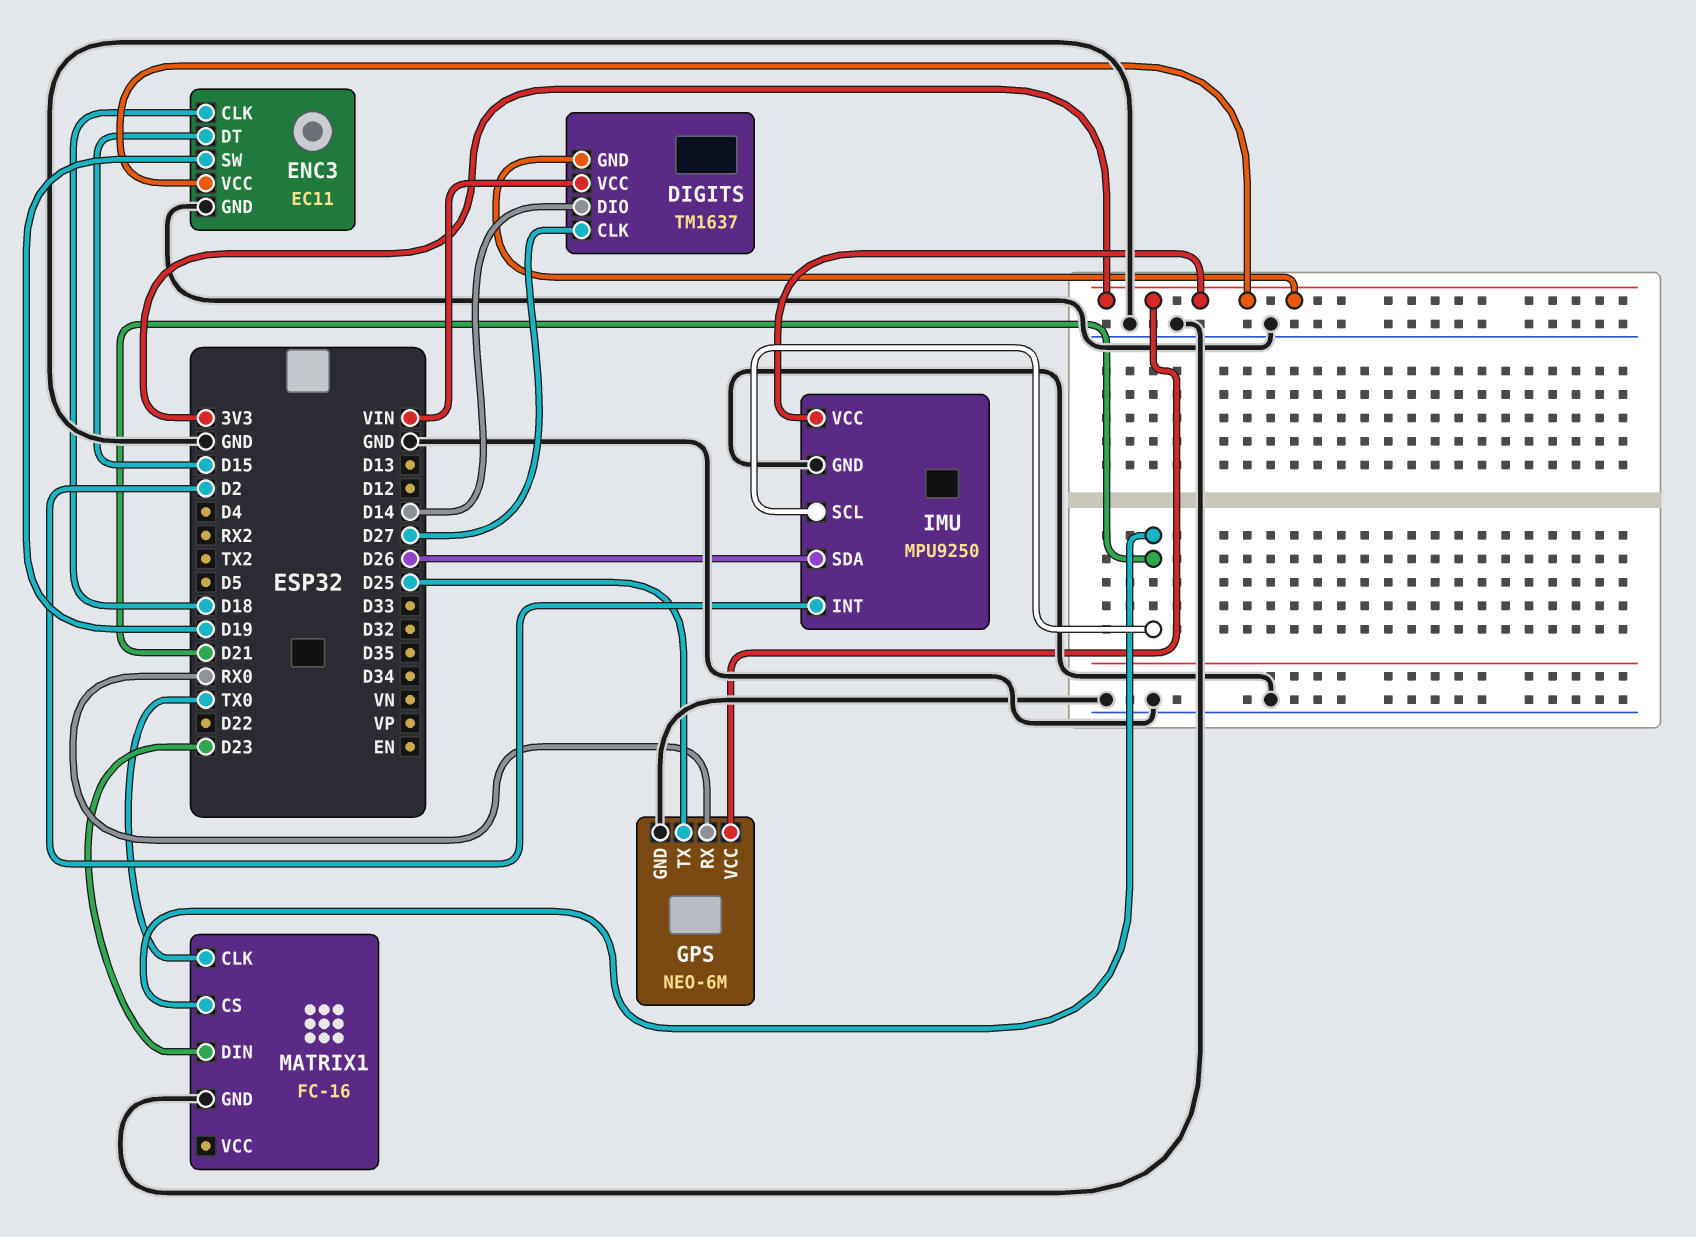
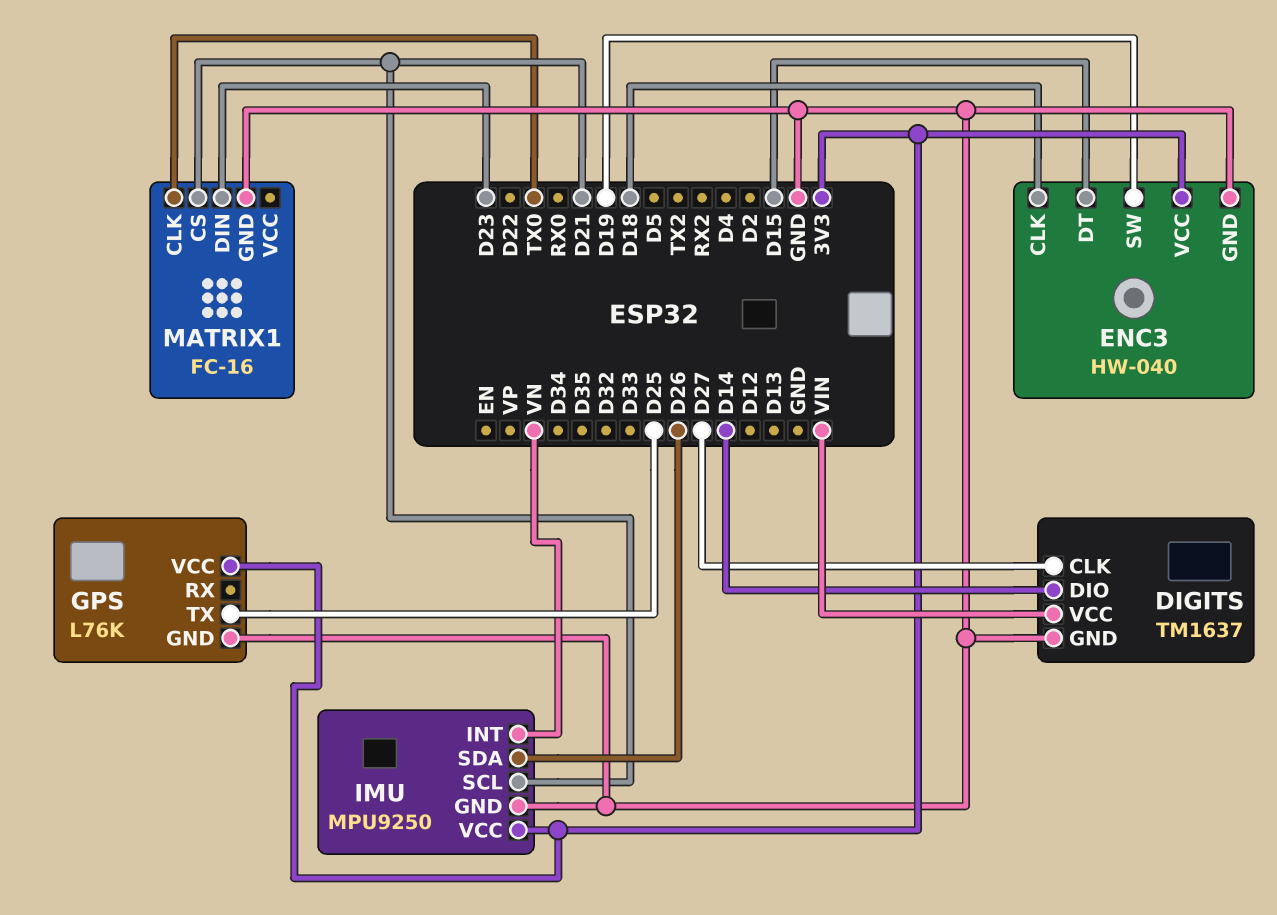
DIGITS pin GND: 3V3 -> GND
ENC3: EC11 -> HW-040
GPS: NEO-6M -> L76K
GPS pin RX: RX0 -> none
IMU pin INT: D2 -> VN

